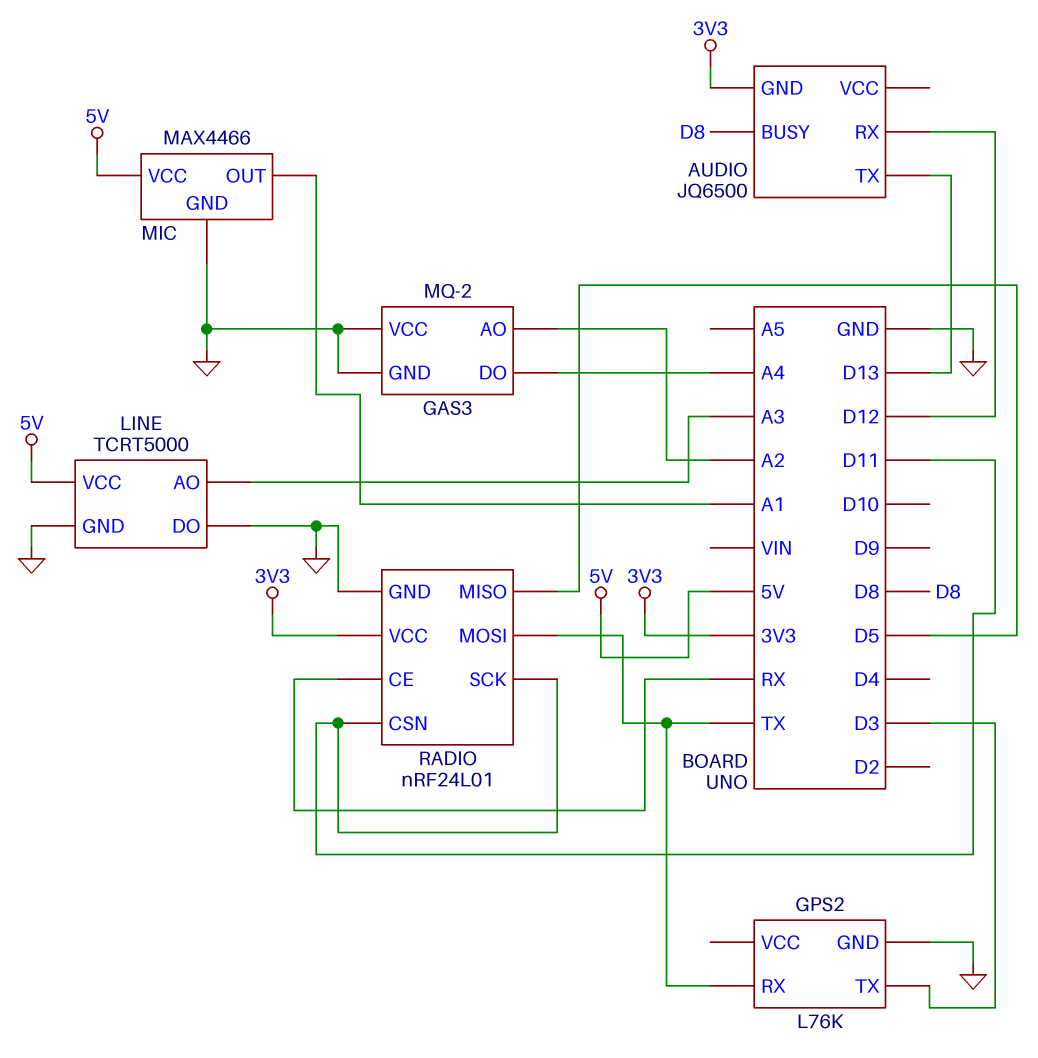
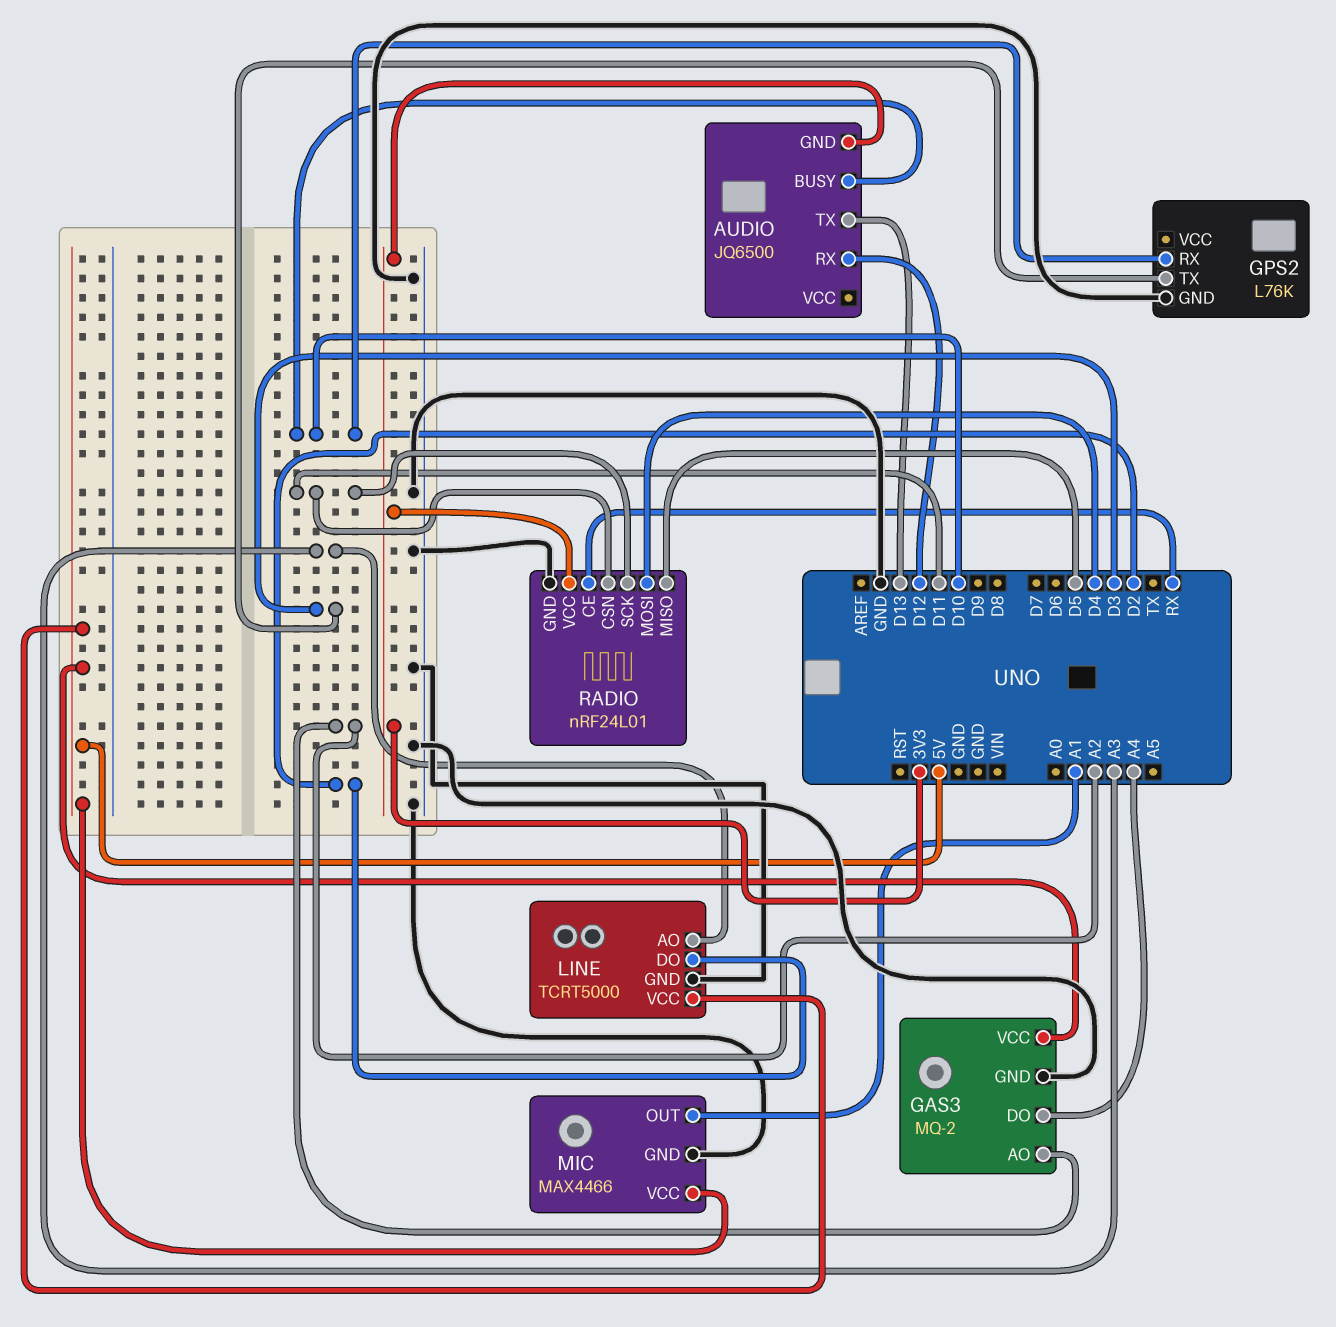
AUDIO pin BUSY: D8 -> D10
GAS3 pin VCC: GND -> 5V
GPS2 pin RX: TX -> D10
LINE pin DO: GND -> D2
RADIO pin MOSI: TX -> D4

